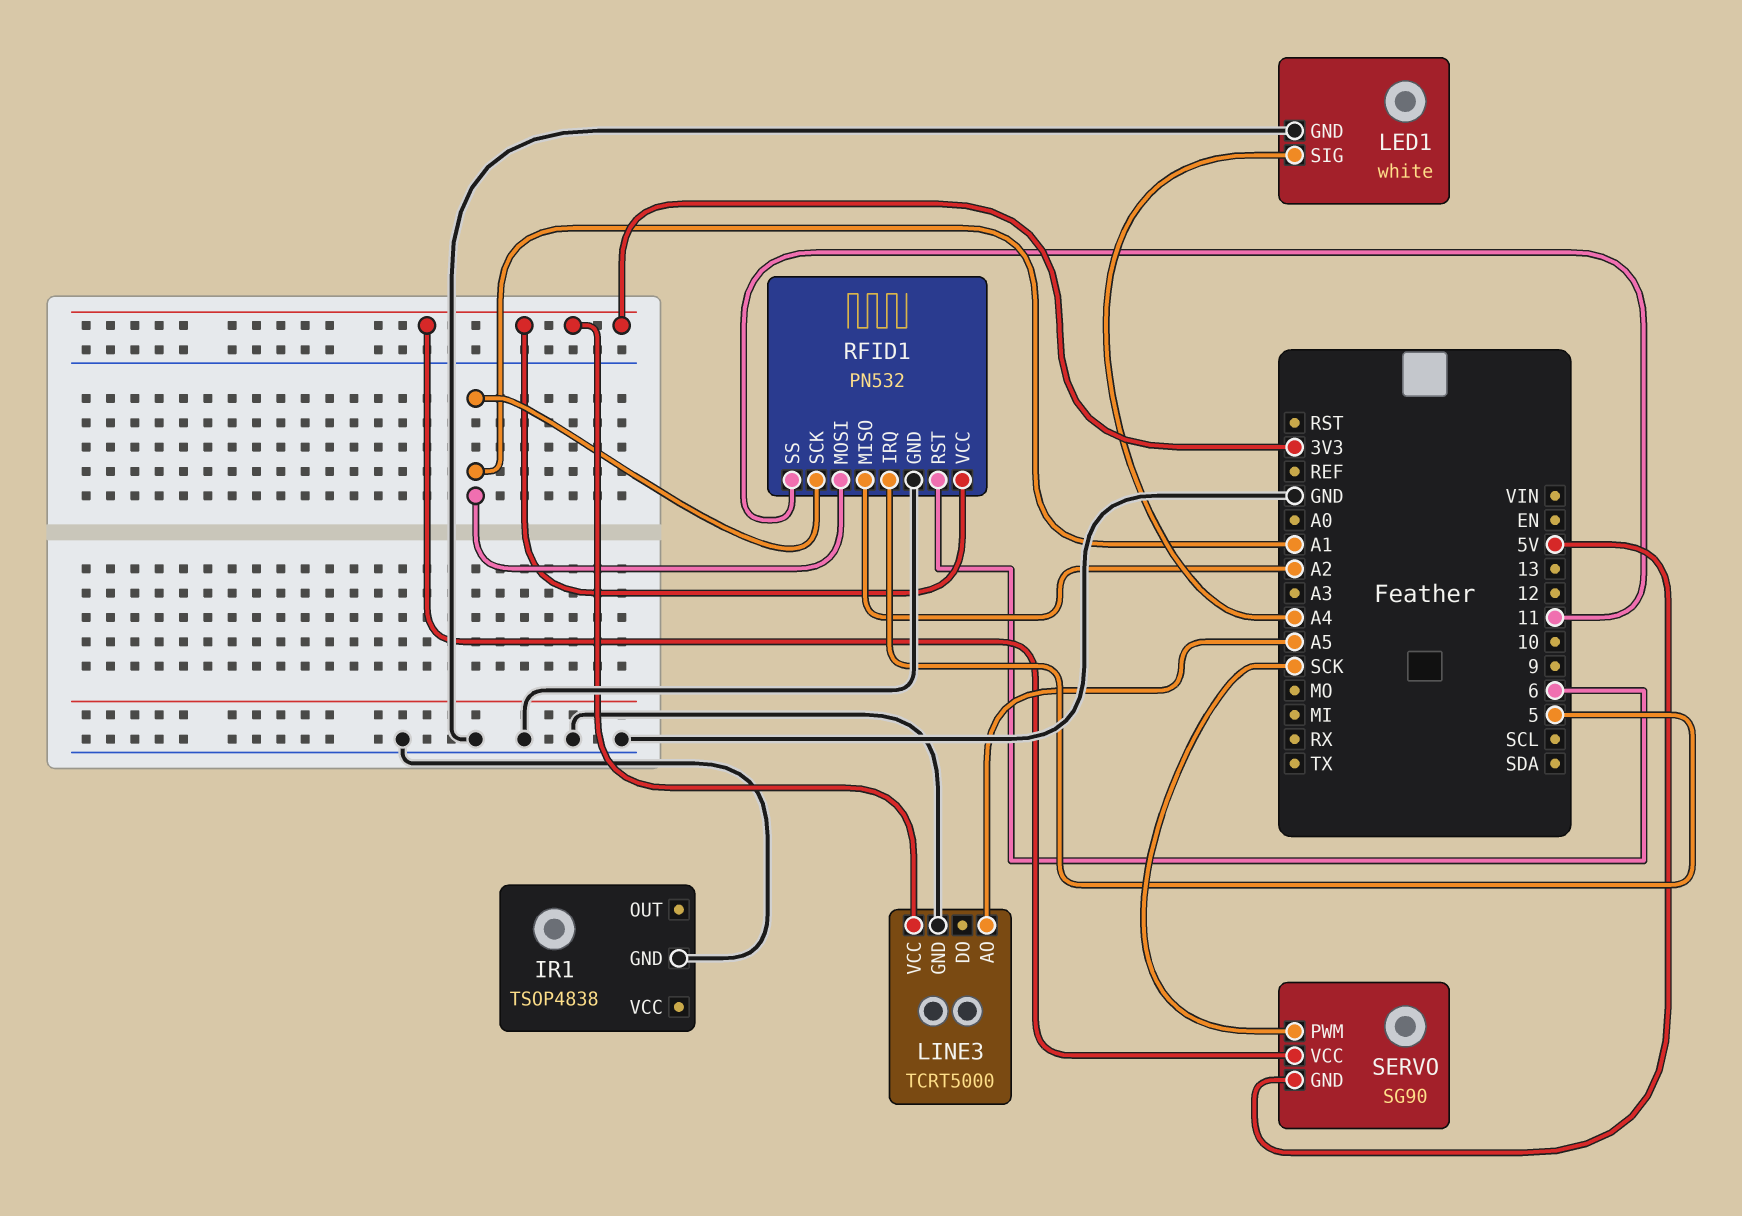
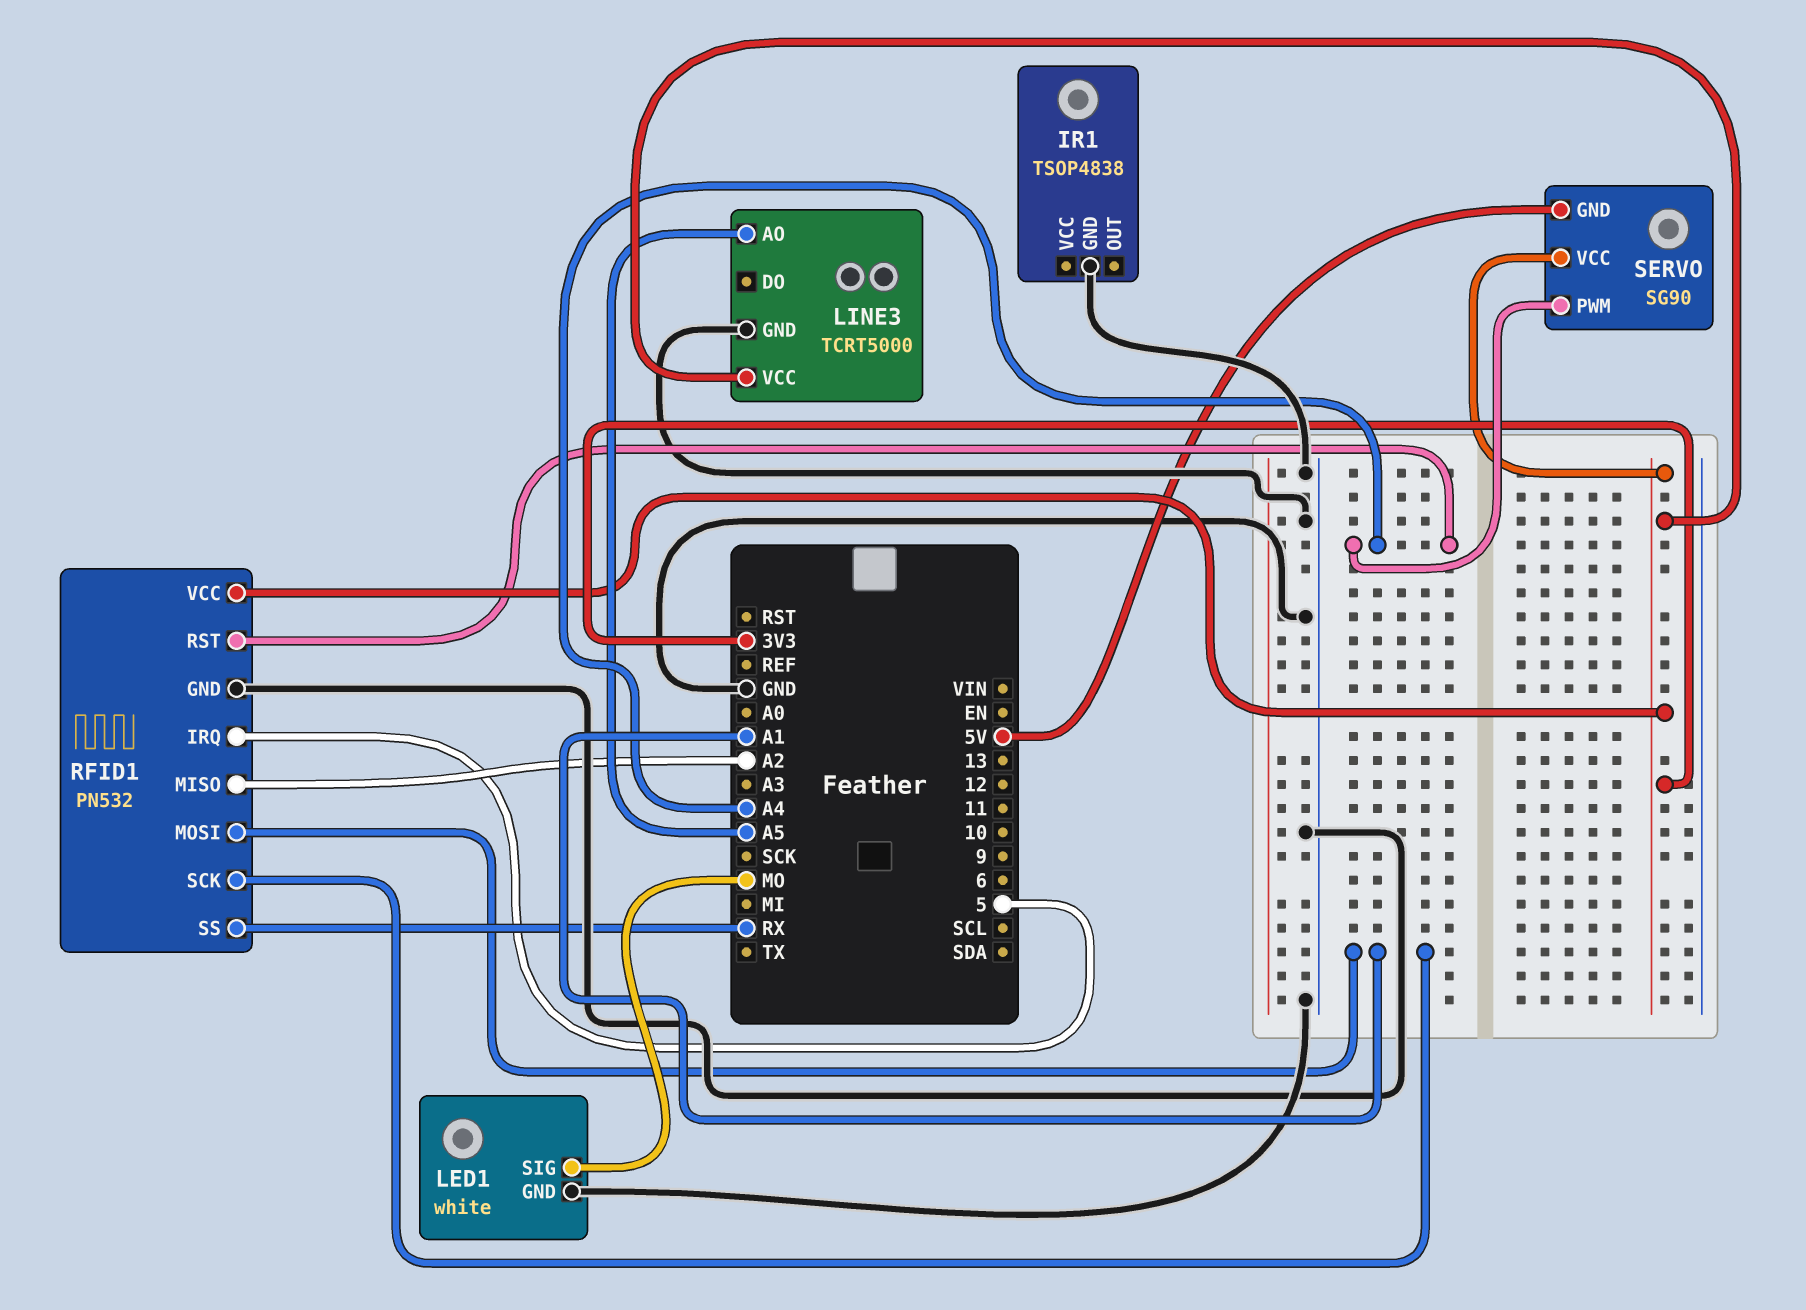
LED1 pin SIG: A4 -> MO
RFID1 pin RST: 6 -> A4
RFID1 pin SS: 11 -> RX
SERVO pin PWM: SCK -> A4

